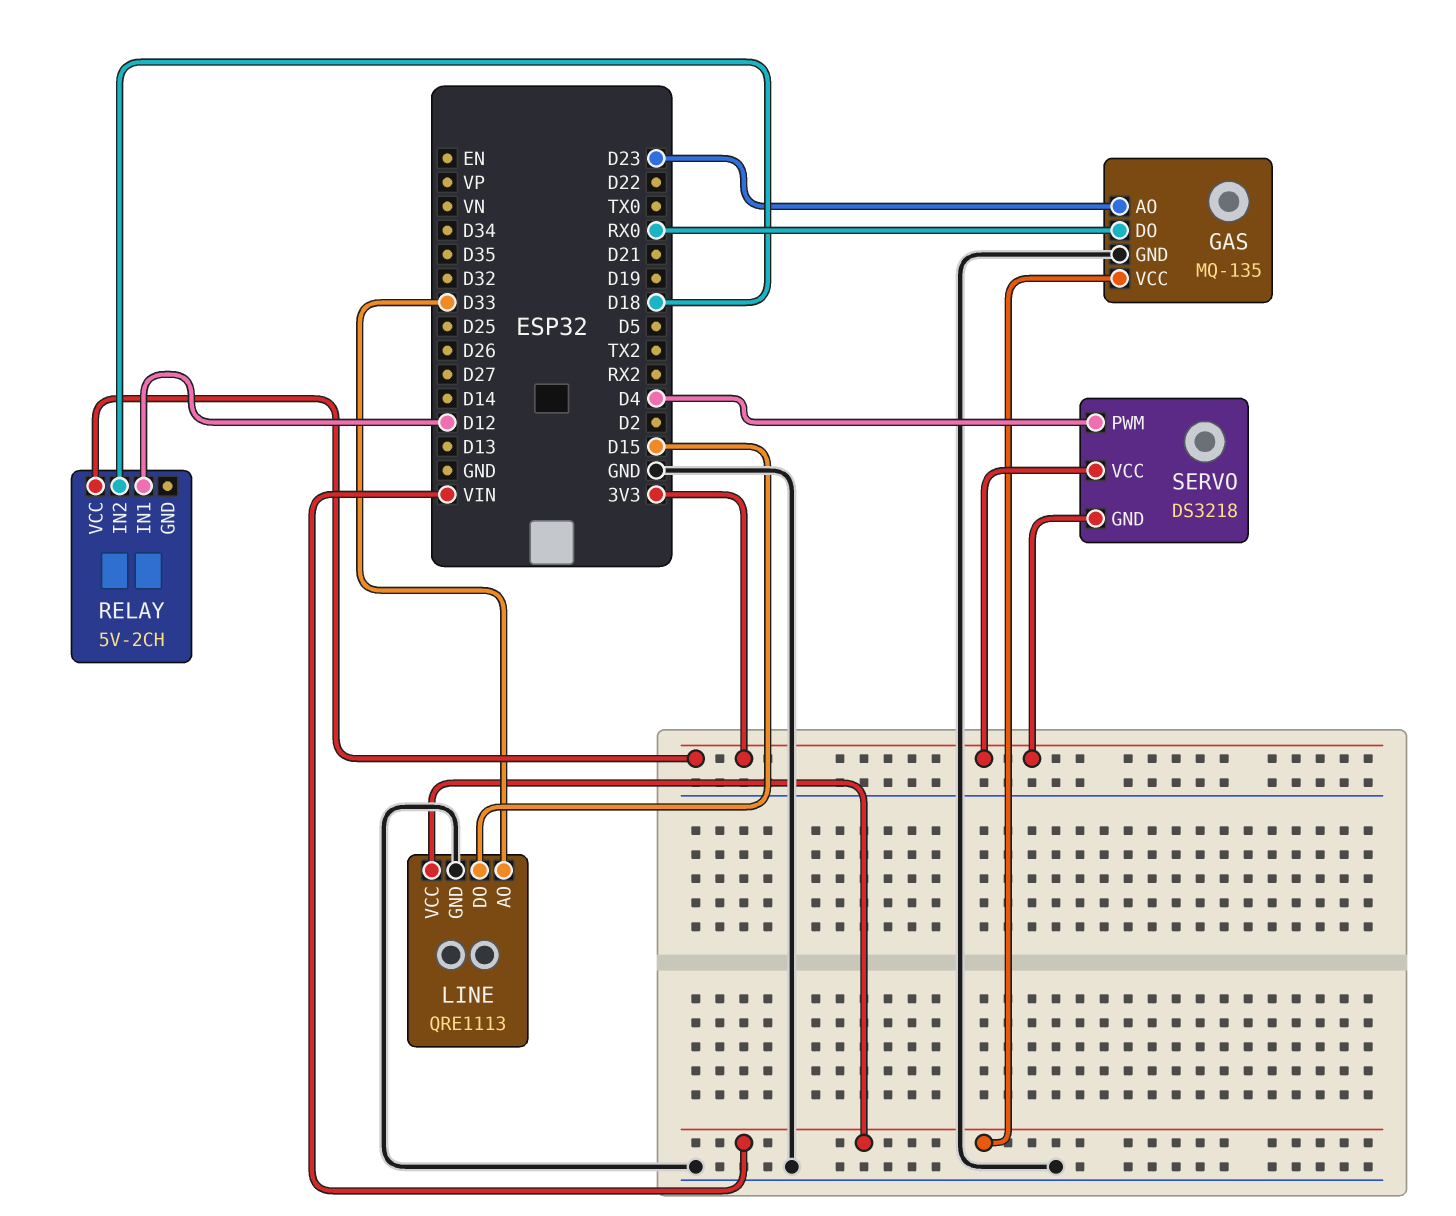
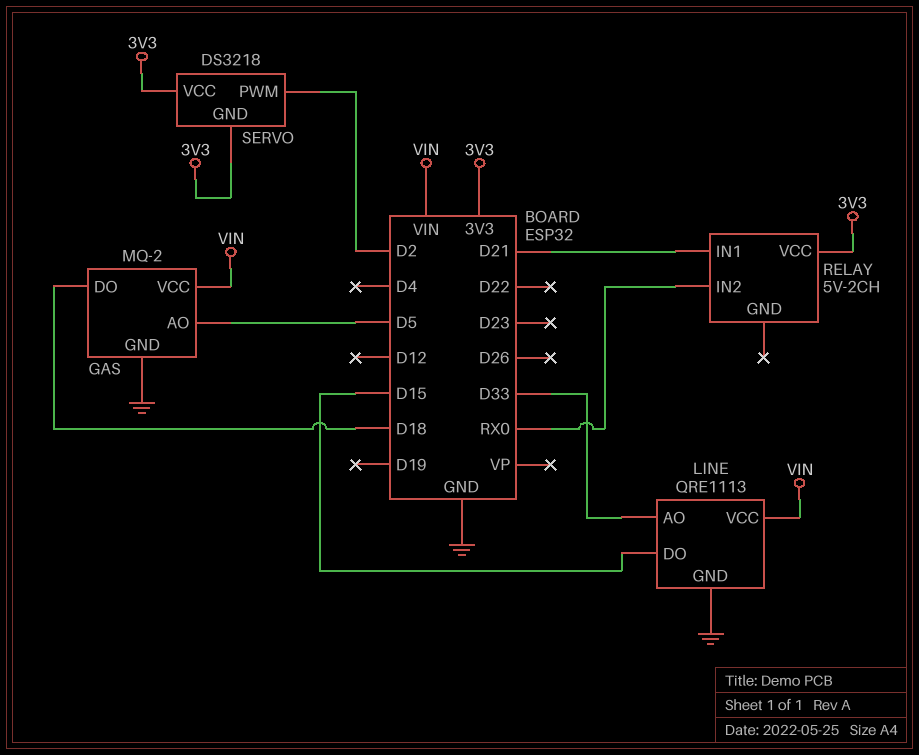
GAS: MQ-135 -> MQ-2
GAS pin AO: D23 -> D5
GAS pin DO: RX0 -> D18
RELAY pin IN1: D12 -> D21
RELAY pin IN2: D18 -> RX0
SERVO pin PWM: D4 -> D2

